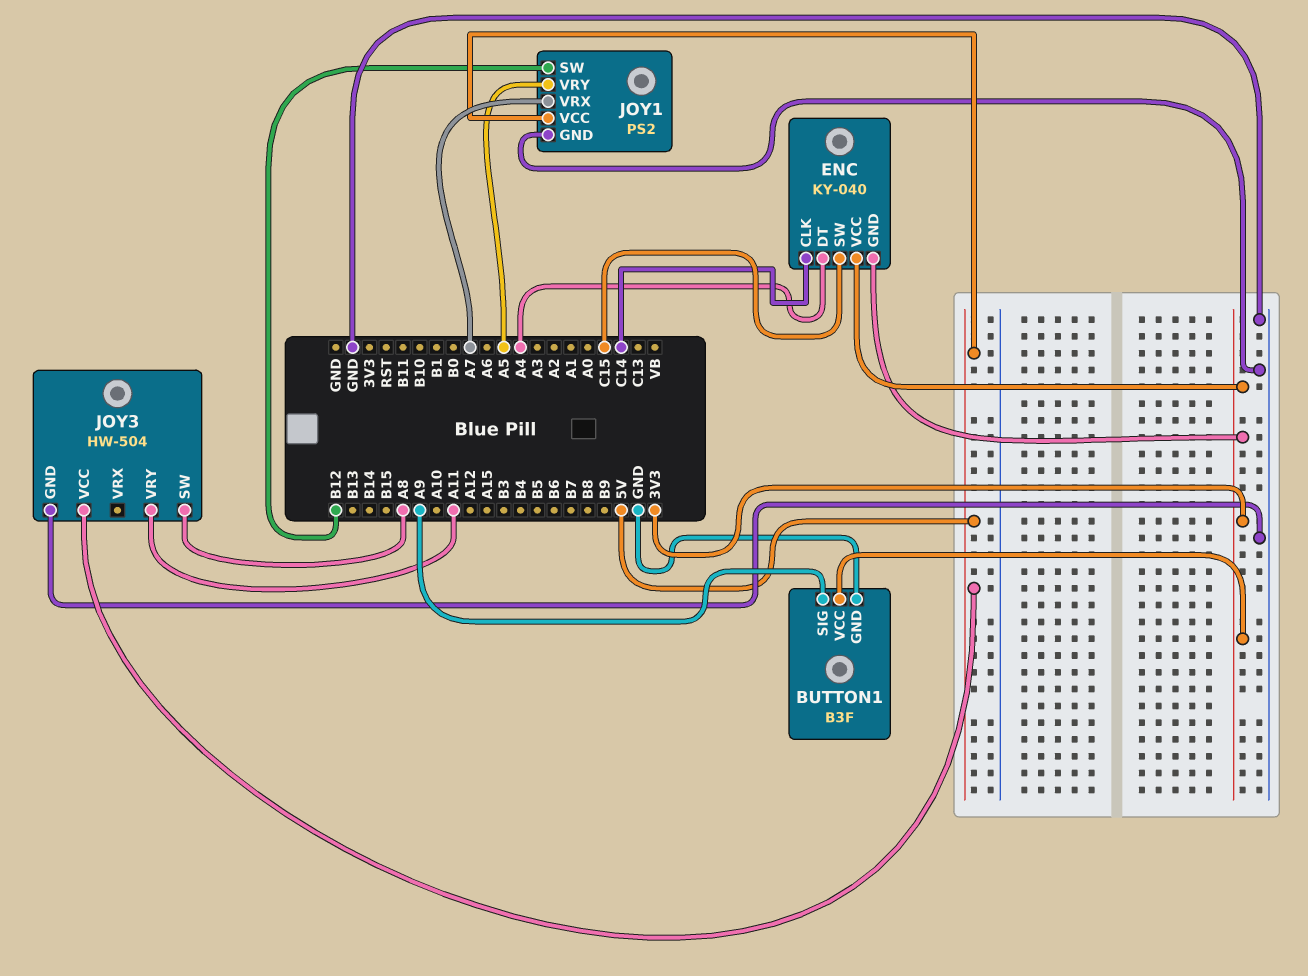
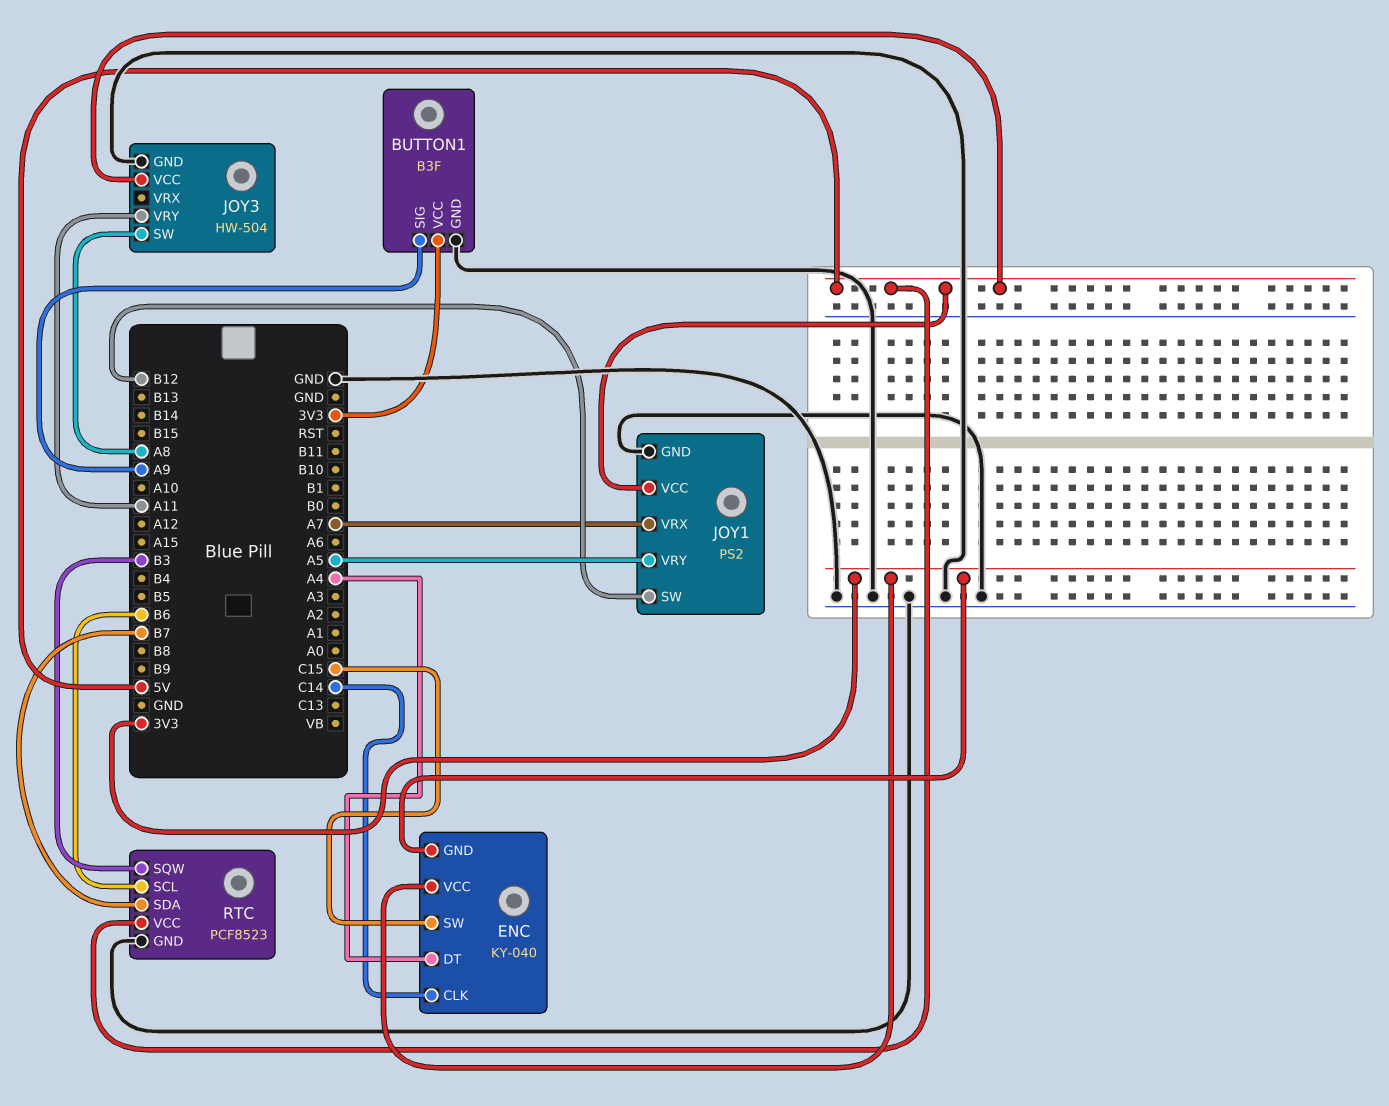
RTC: none -> PCF8523
RTC pin GND: none -> GND
RTC pin SCL: none -> B6
RTC pin SDA: none -> B7
RTC pin SQW: none -> B3
RTC pin VCC: none -> 5V

